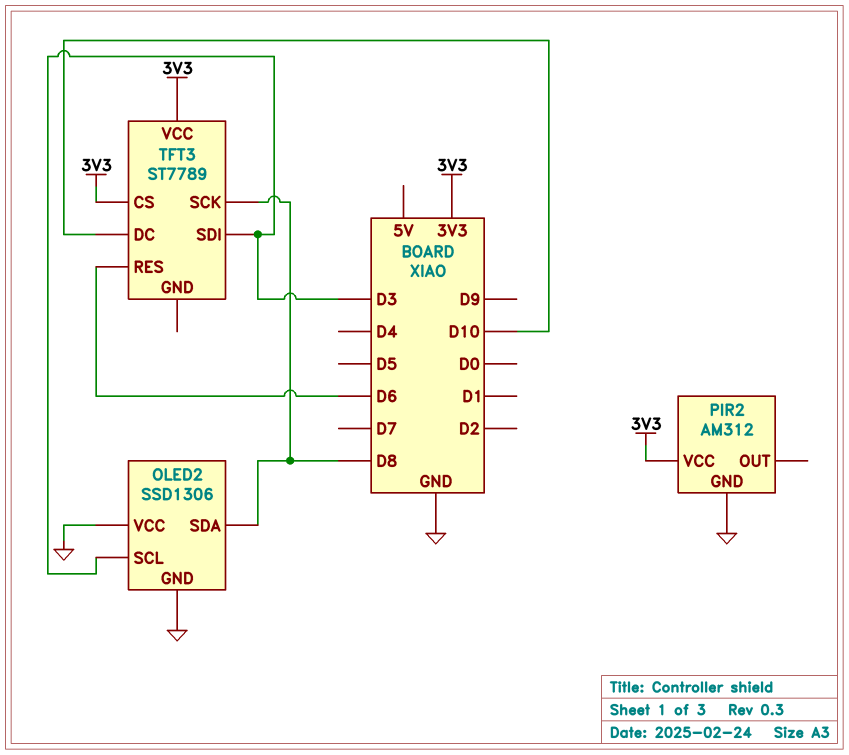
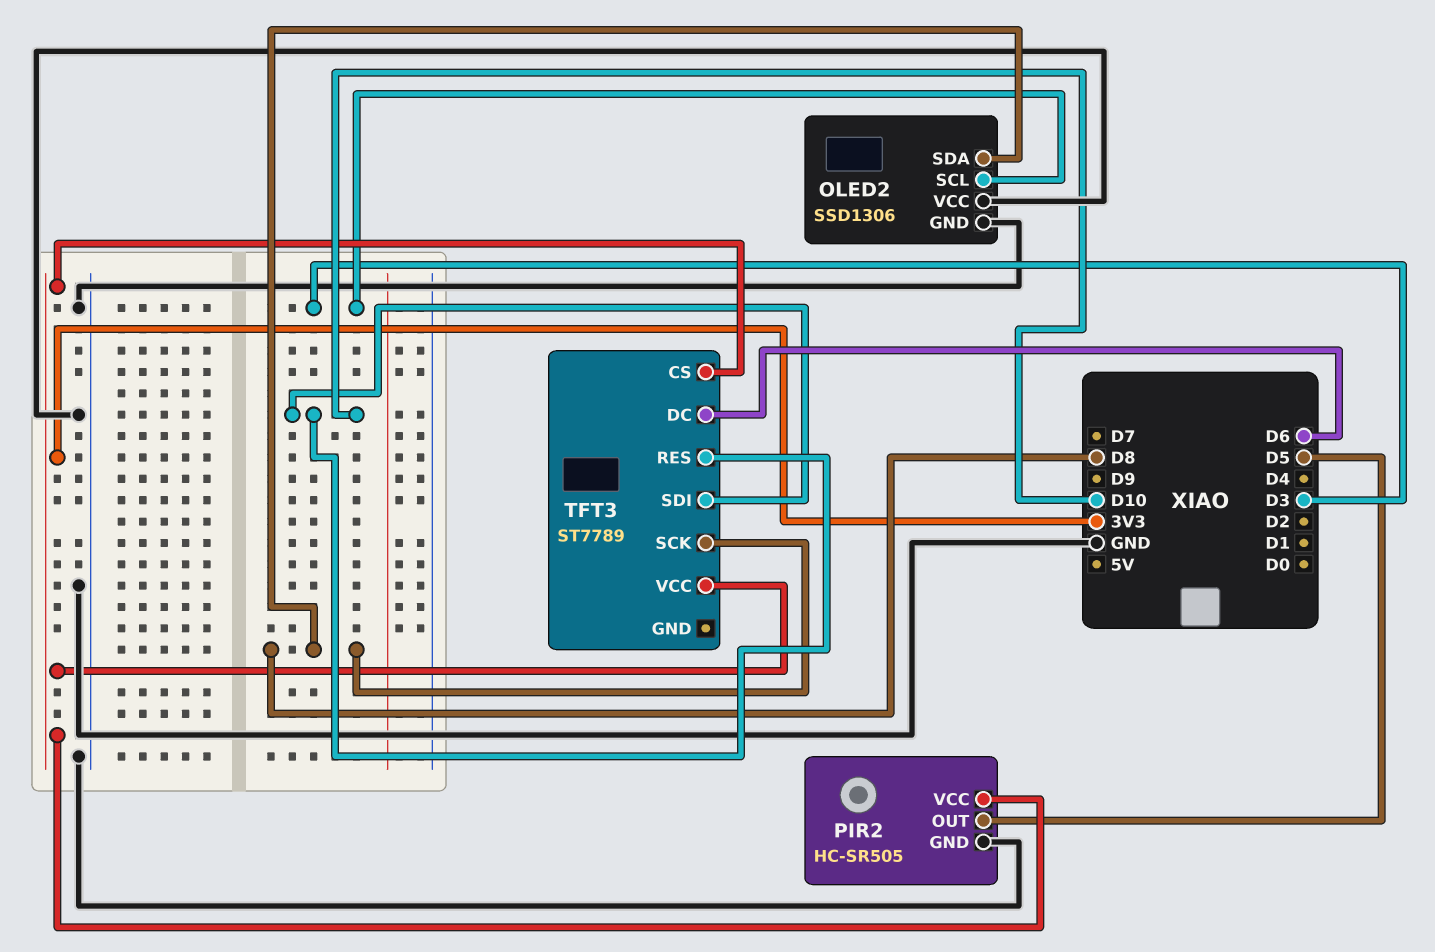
PIR2: AM312 -> HC-SR505
PIR2 pin OUT: none -> D5
TFT3 pin DC: D10 -> D6
TFT3 pin RES: D6 -> D10
TFT3 pin SDI: D3 -> D10

